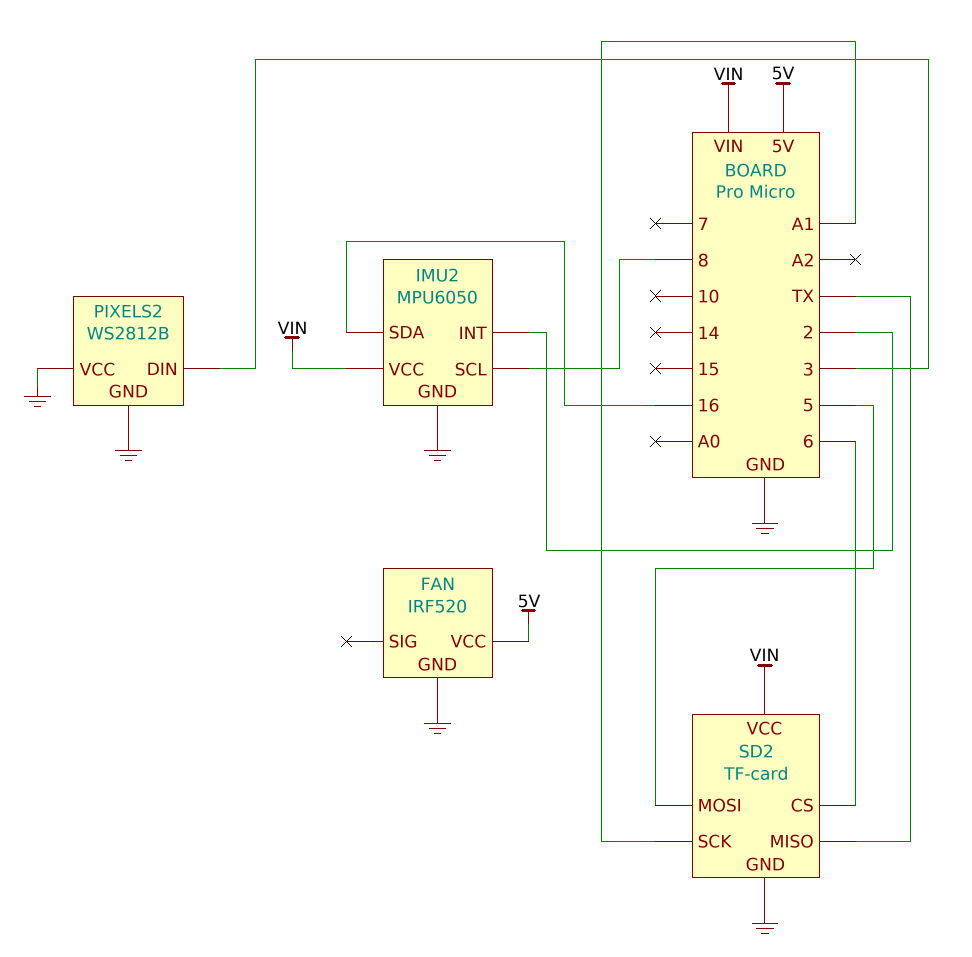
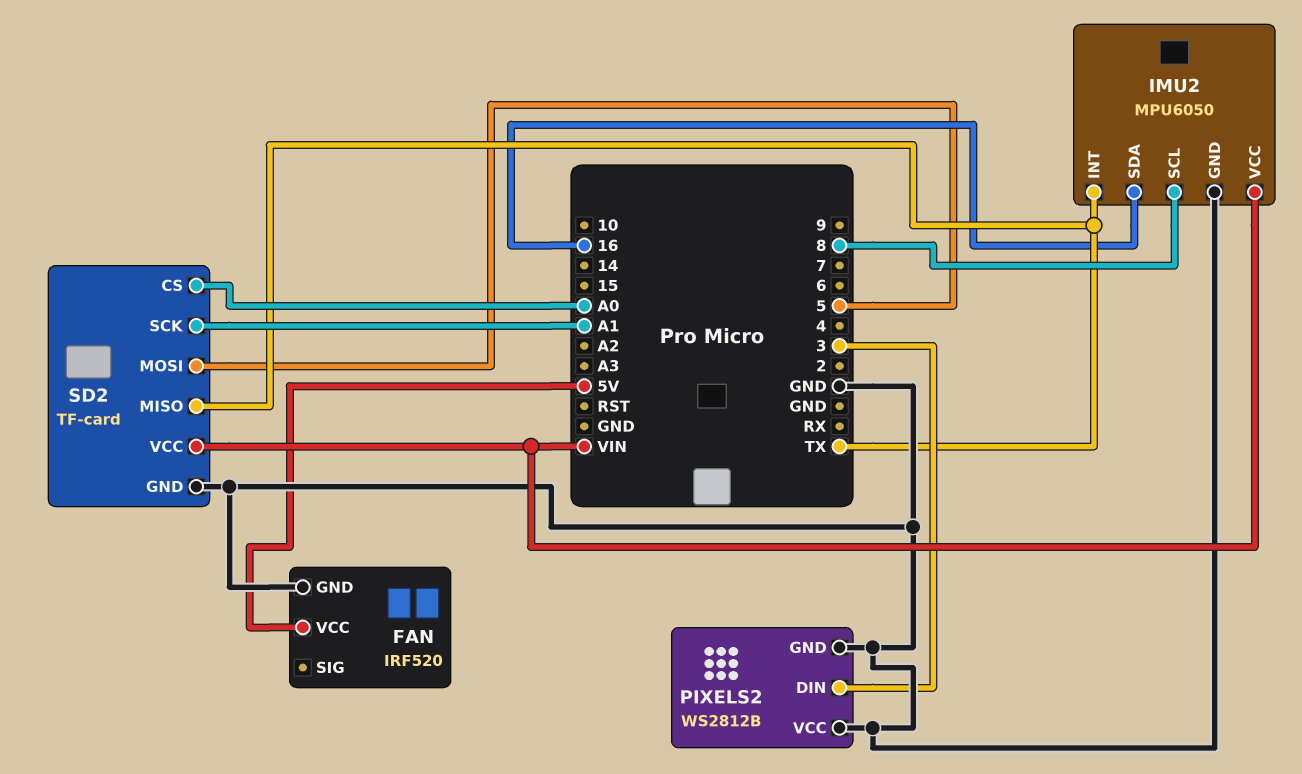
IMU2 pin INT: 2 -> TX
SD2 pin CS: 6 -> A0

